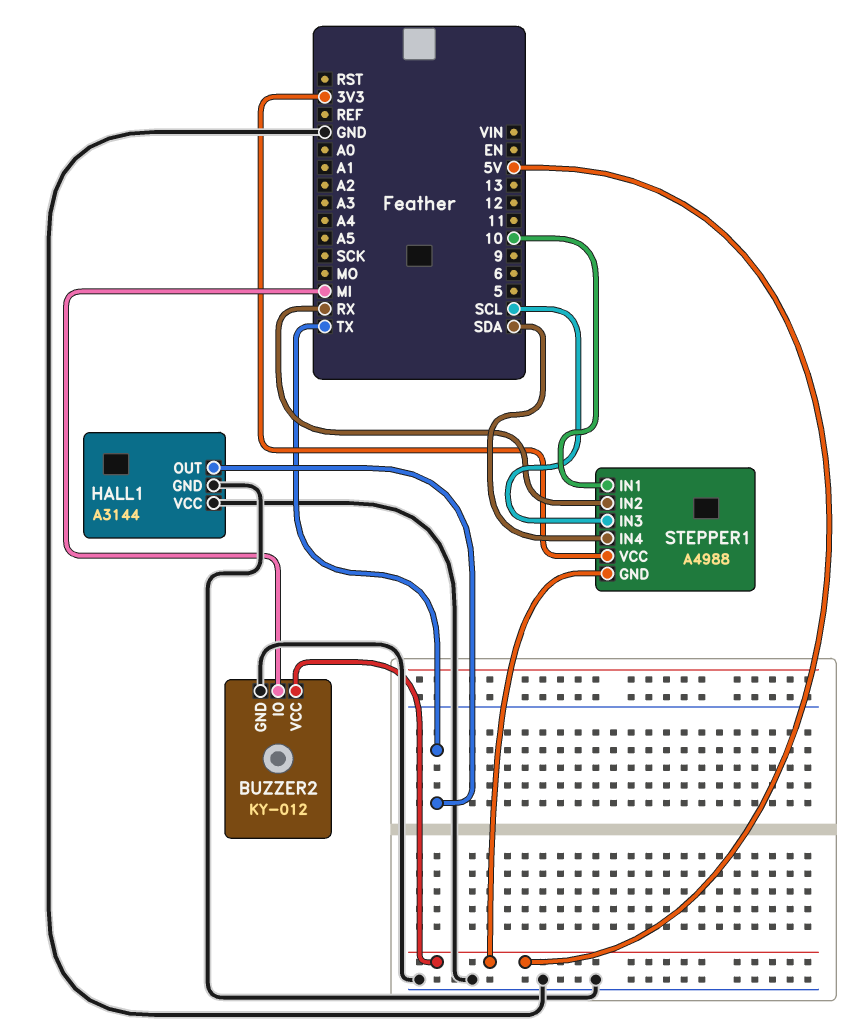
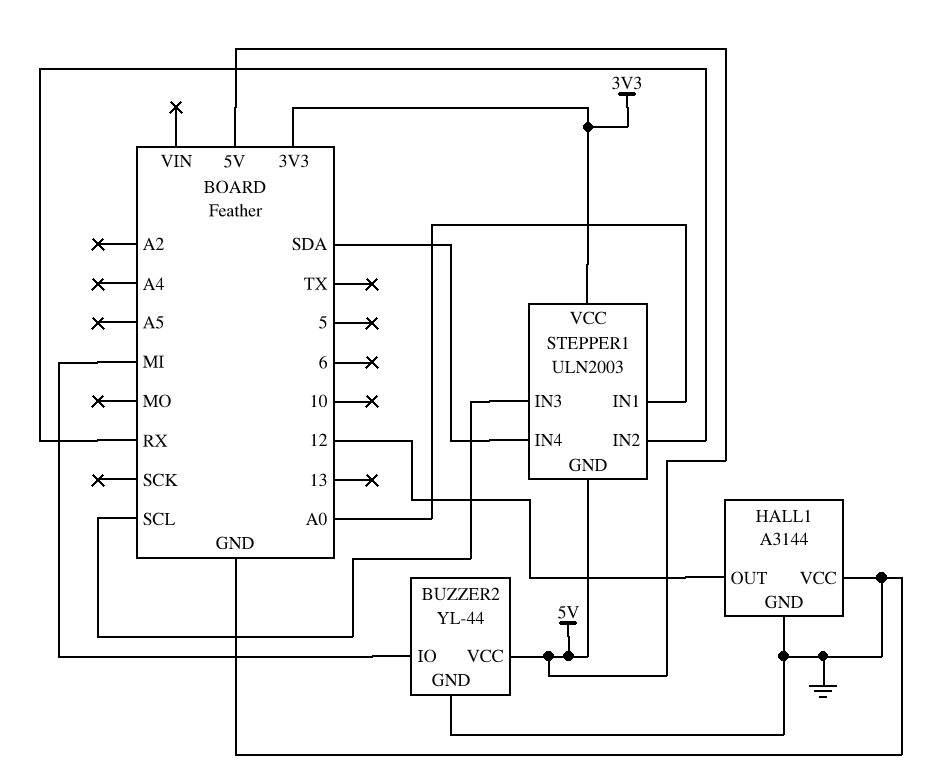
BUZZER2: KY-012 -> YL-44
HALL1 pin OUT: TX -> 12
STEPPER1: A4988 -> ULN2003
STEPPER1 pin IN1: 10 -> A0

